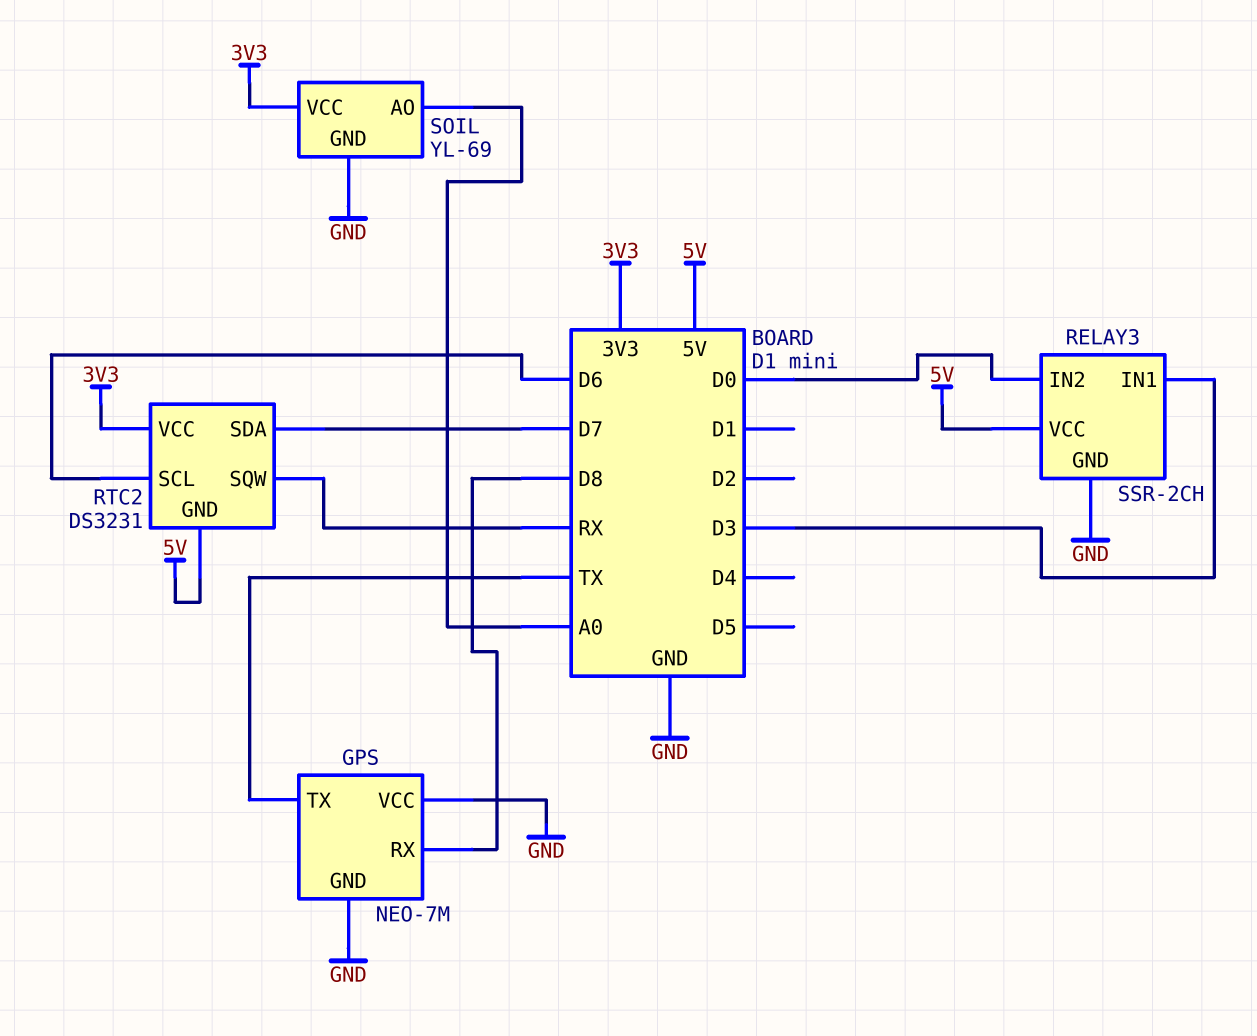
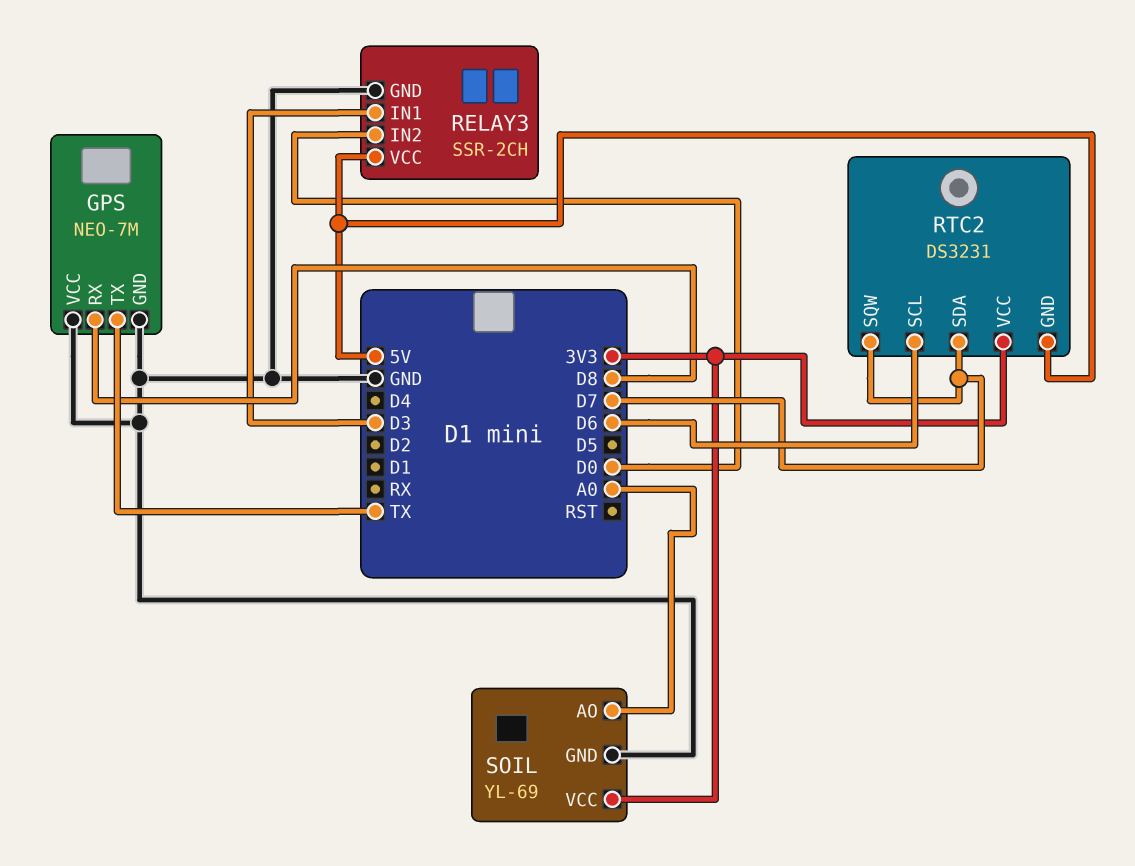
RTC2 pin SQW: RX -> D7

